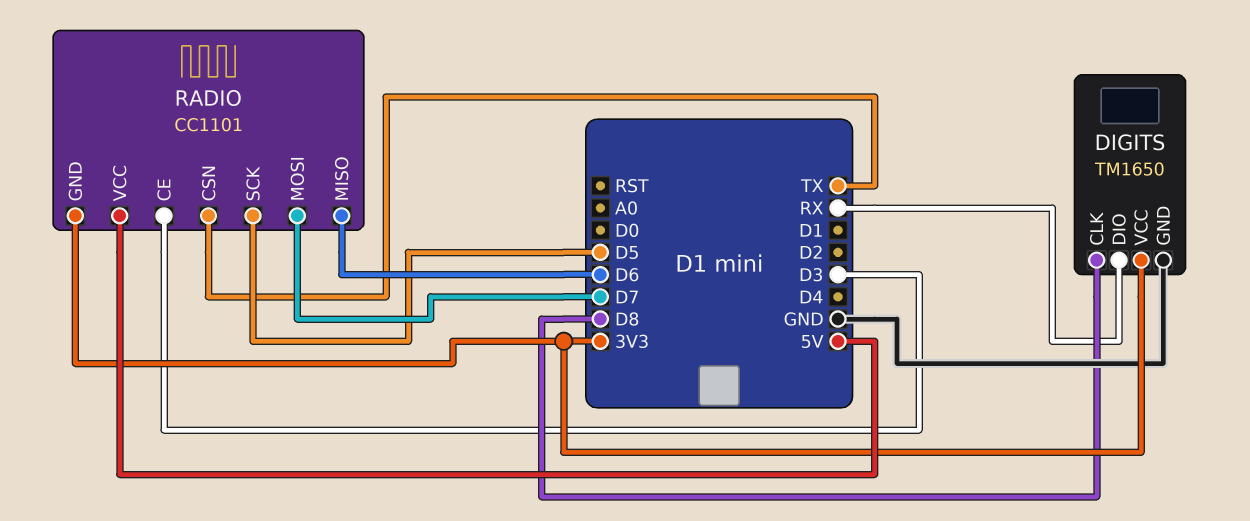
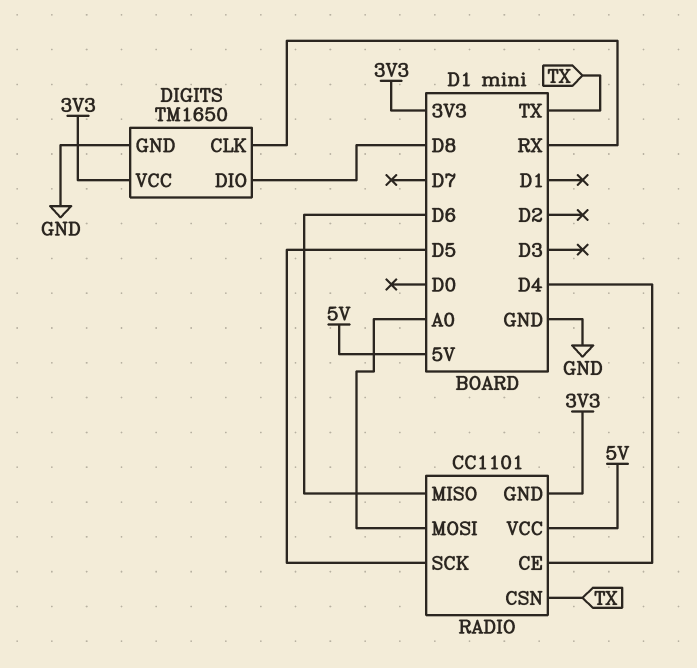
DIGITS pin CLK: D8 -> RX
DIGITS pin DIO: RX -> D8
RADIO pin CE: D3 -> D4
RADIO pin MOSI: D7 -> A0

